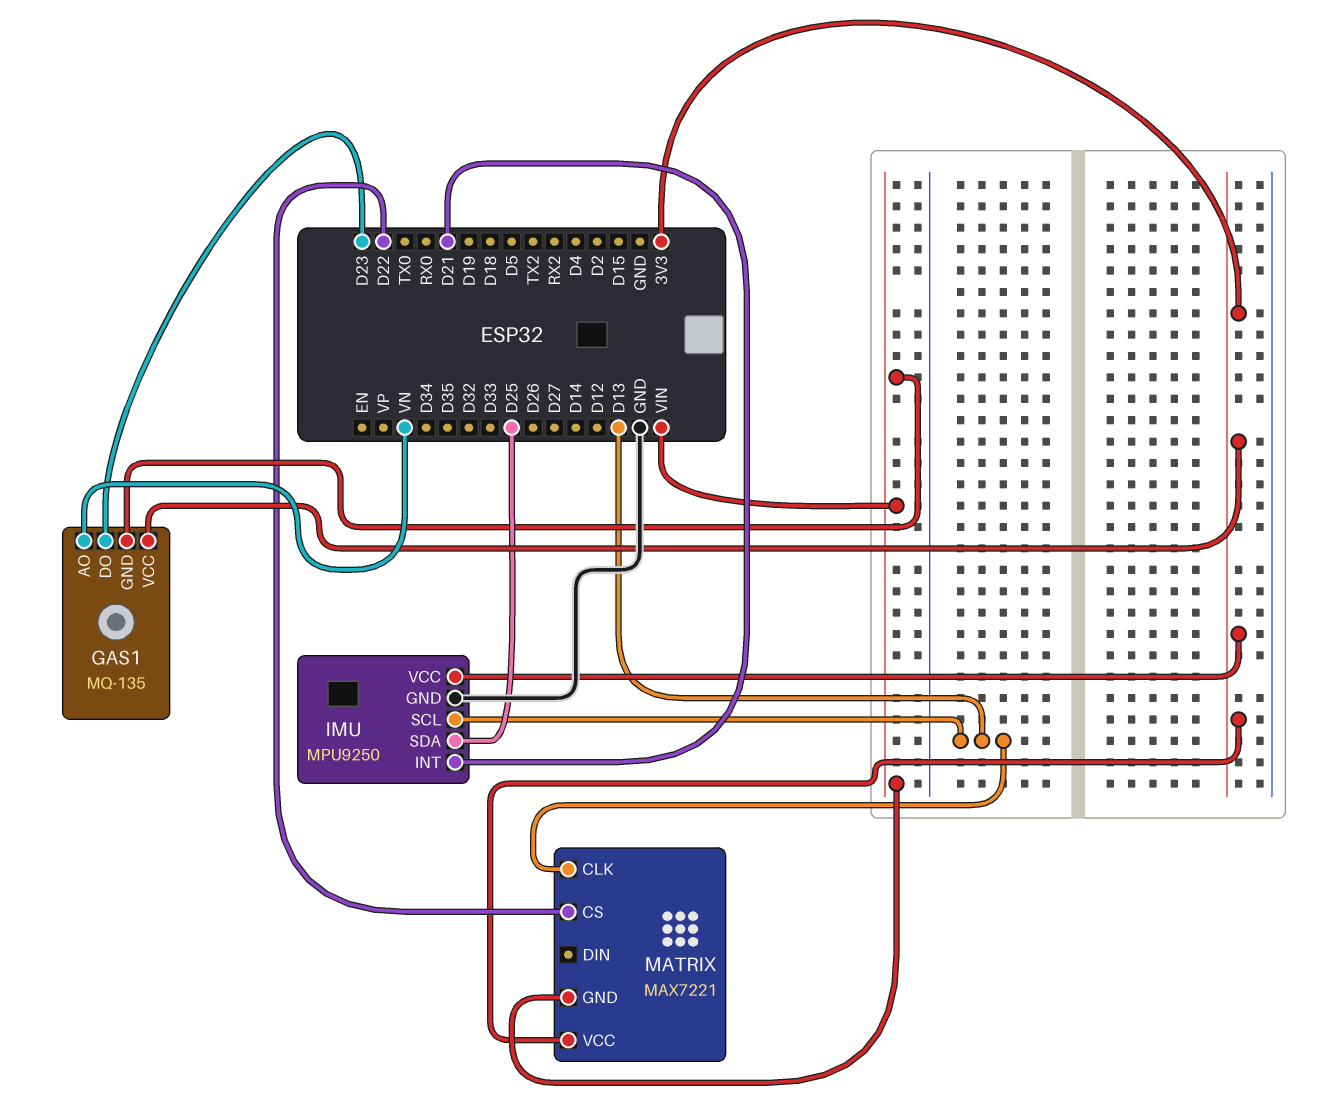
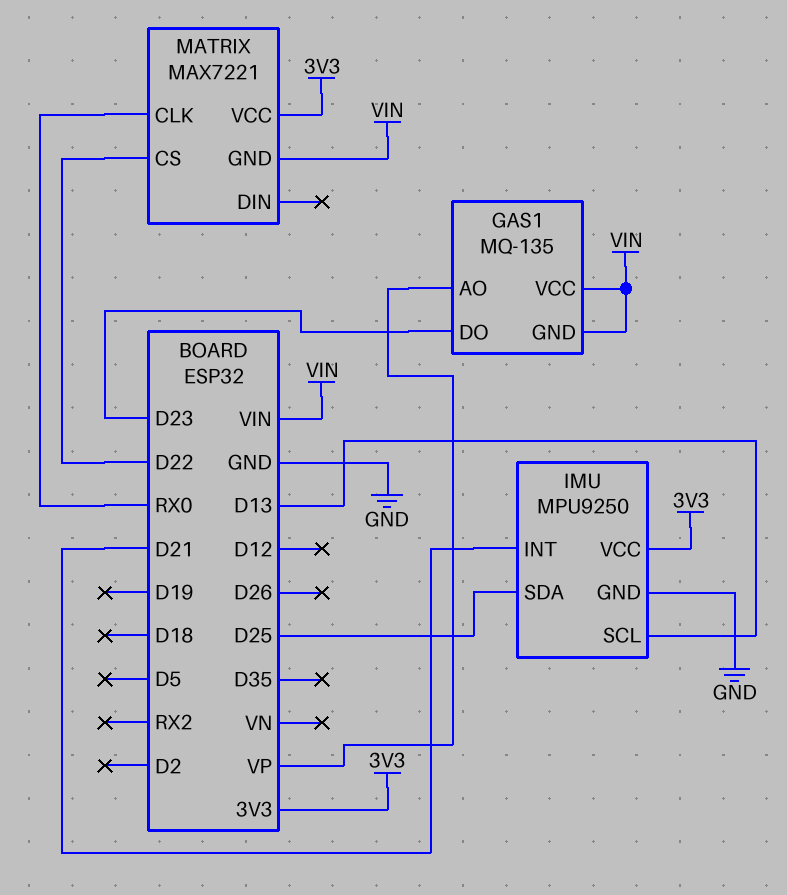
GAS1 pin AO: VN -> VP
GAS1 pin VCC: 3V3 -> VIN
MATRIX pin CLK: D13 -> RX0

